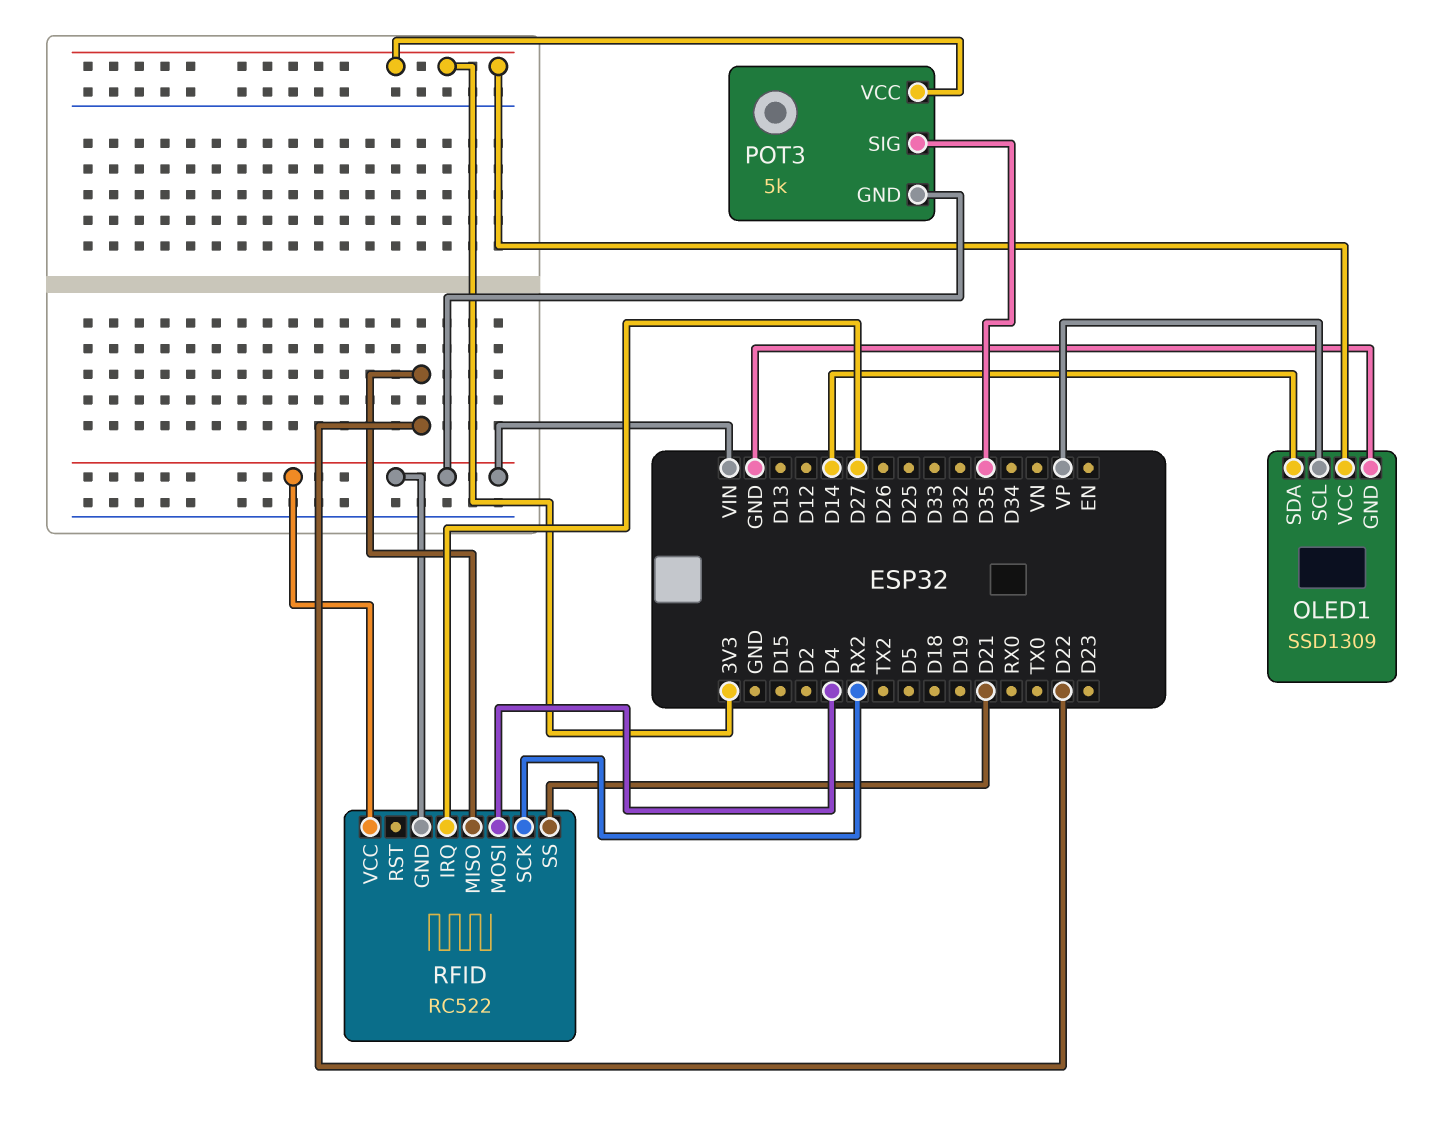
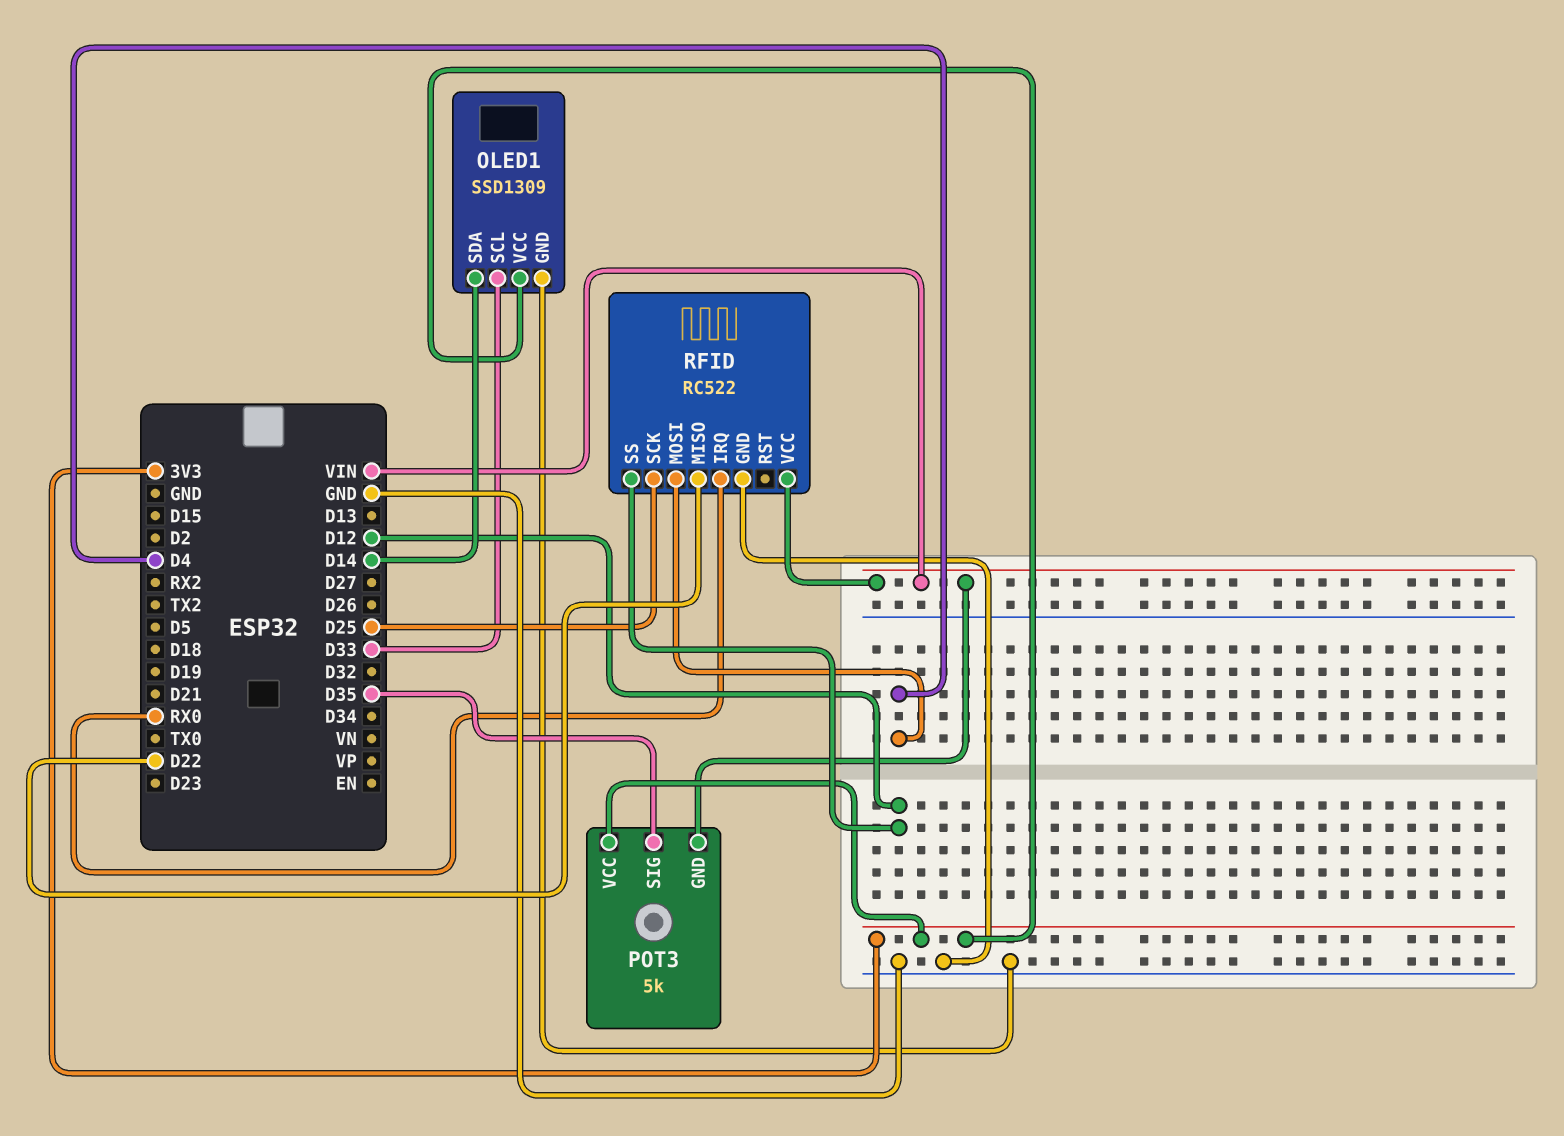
OLED1 pin SCL: VP -> D33
RFID pin GND: VIN -> GND
RFID pin IRQ: D27 -> RX0
RFID pin SCK: RX2 -> D25
RFID pin SS: D21 -> D12

